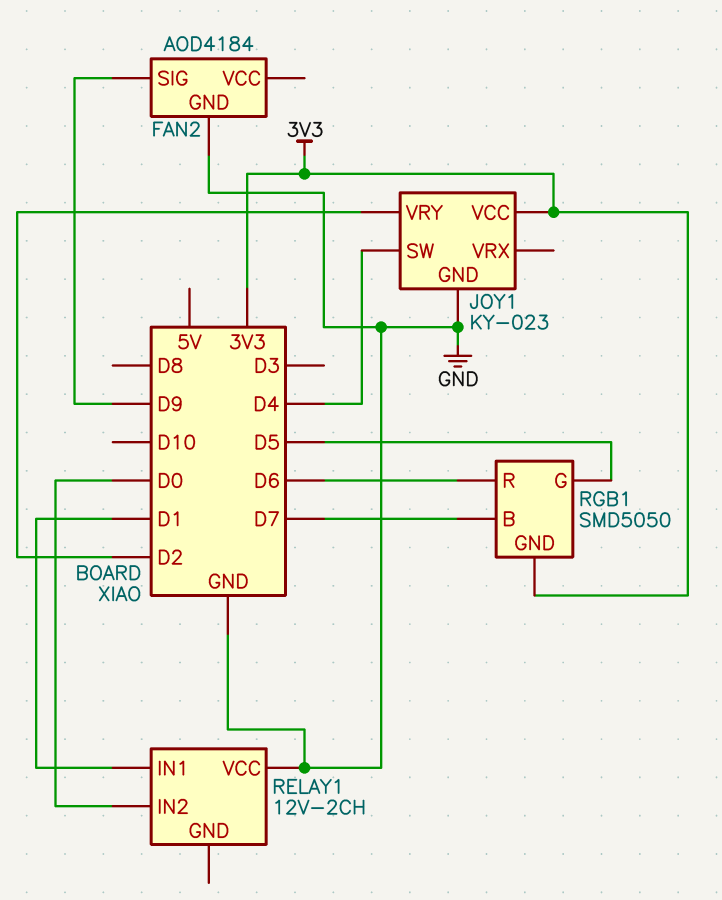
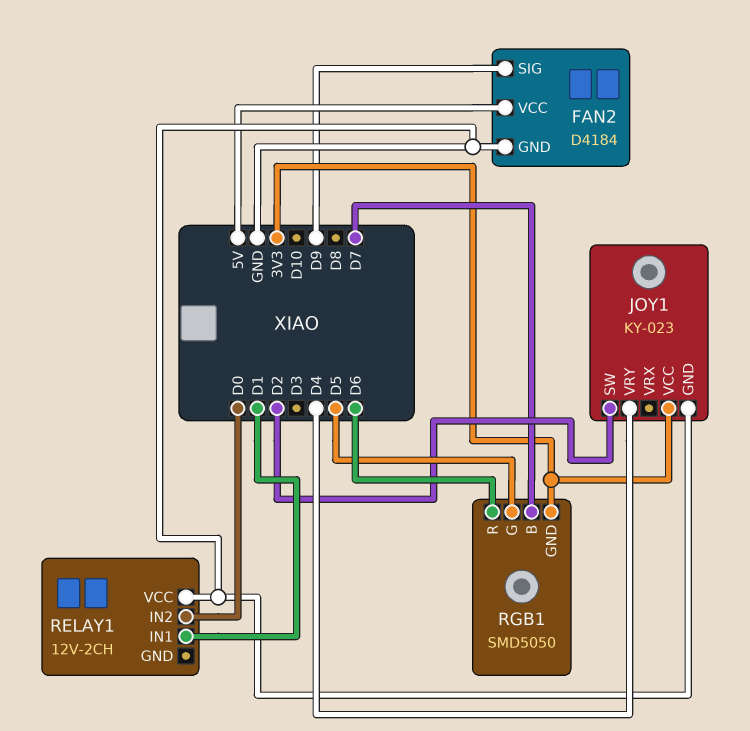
FAN2: AOD4184 -> D4184
FAN2 pin VCC: none -> 5V
JOY1 pin SW: D4 -> D2
JOY1 pin VRY: D2 -> D4

